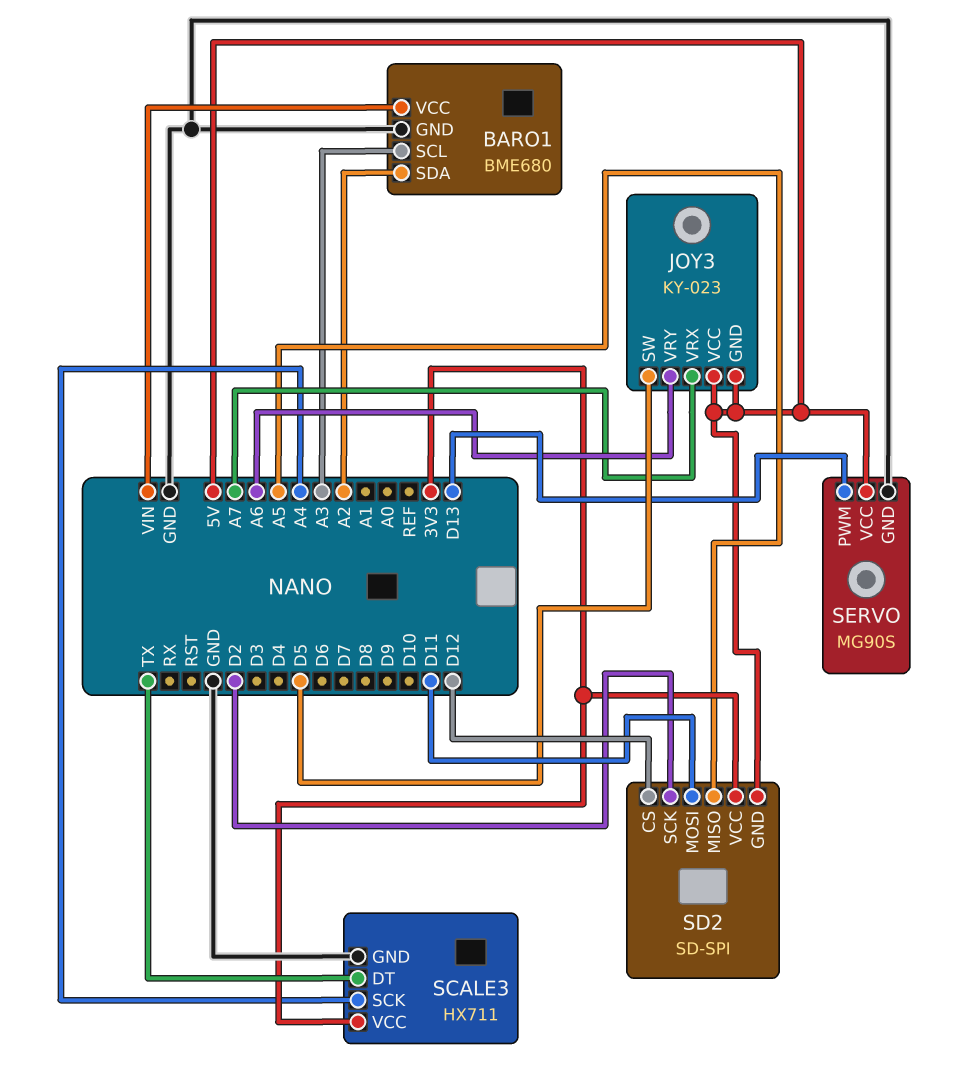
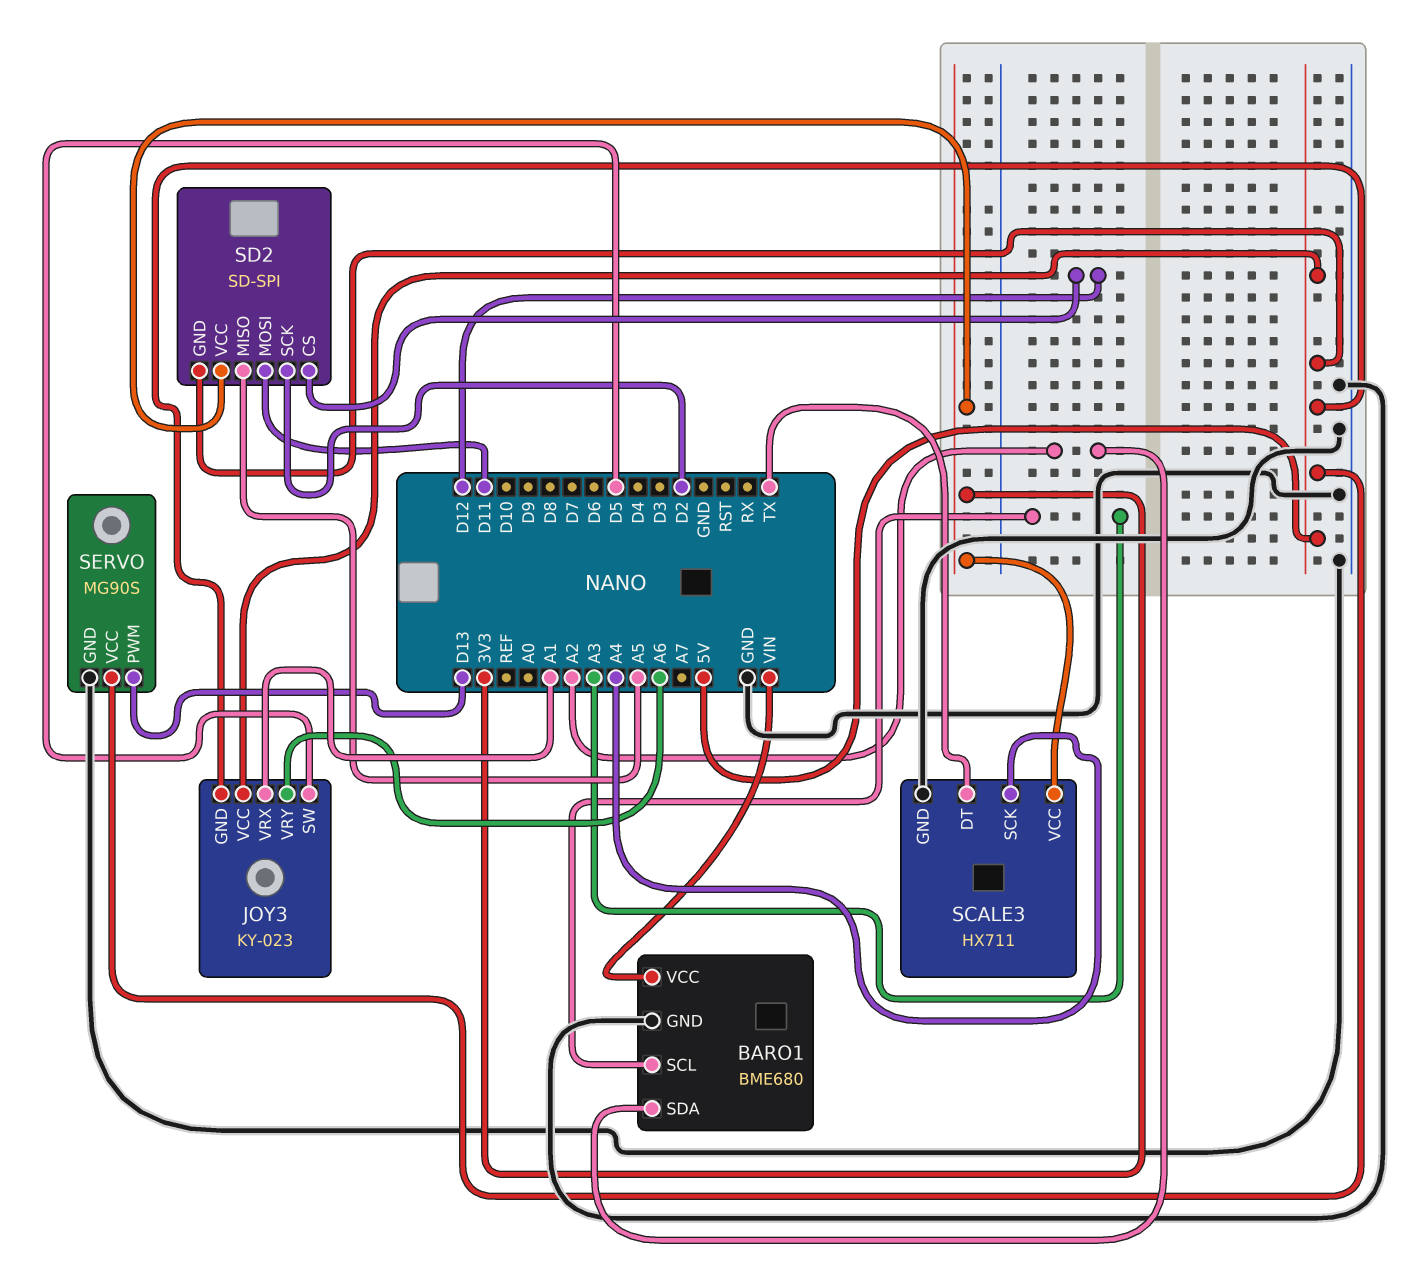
JOY3 pin VRX: A7 -> A1

